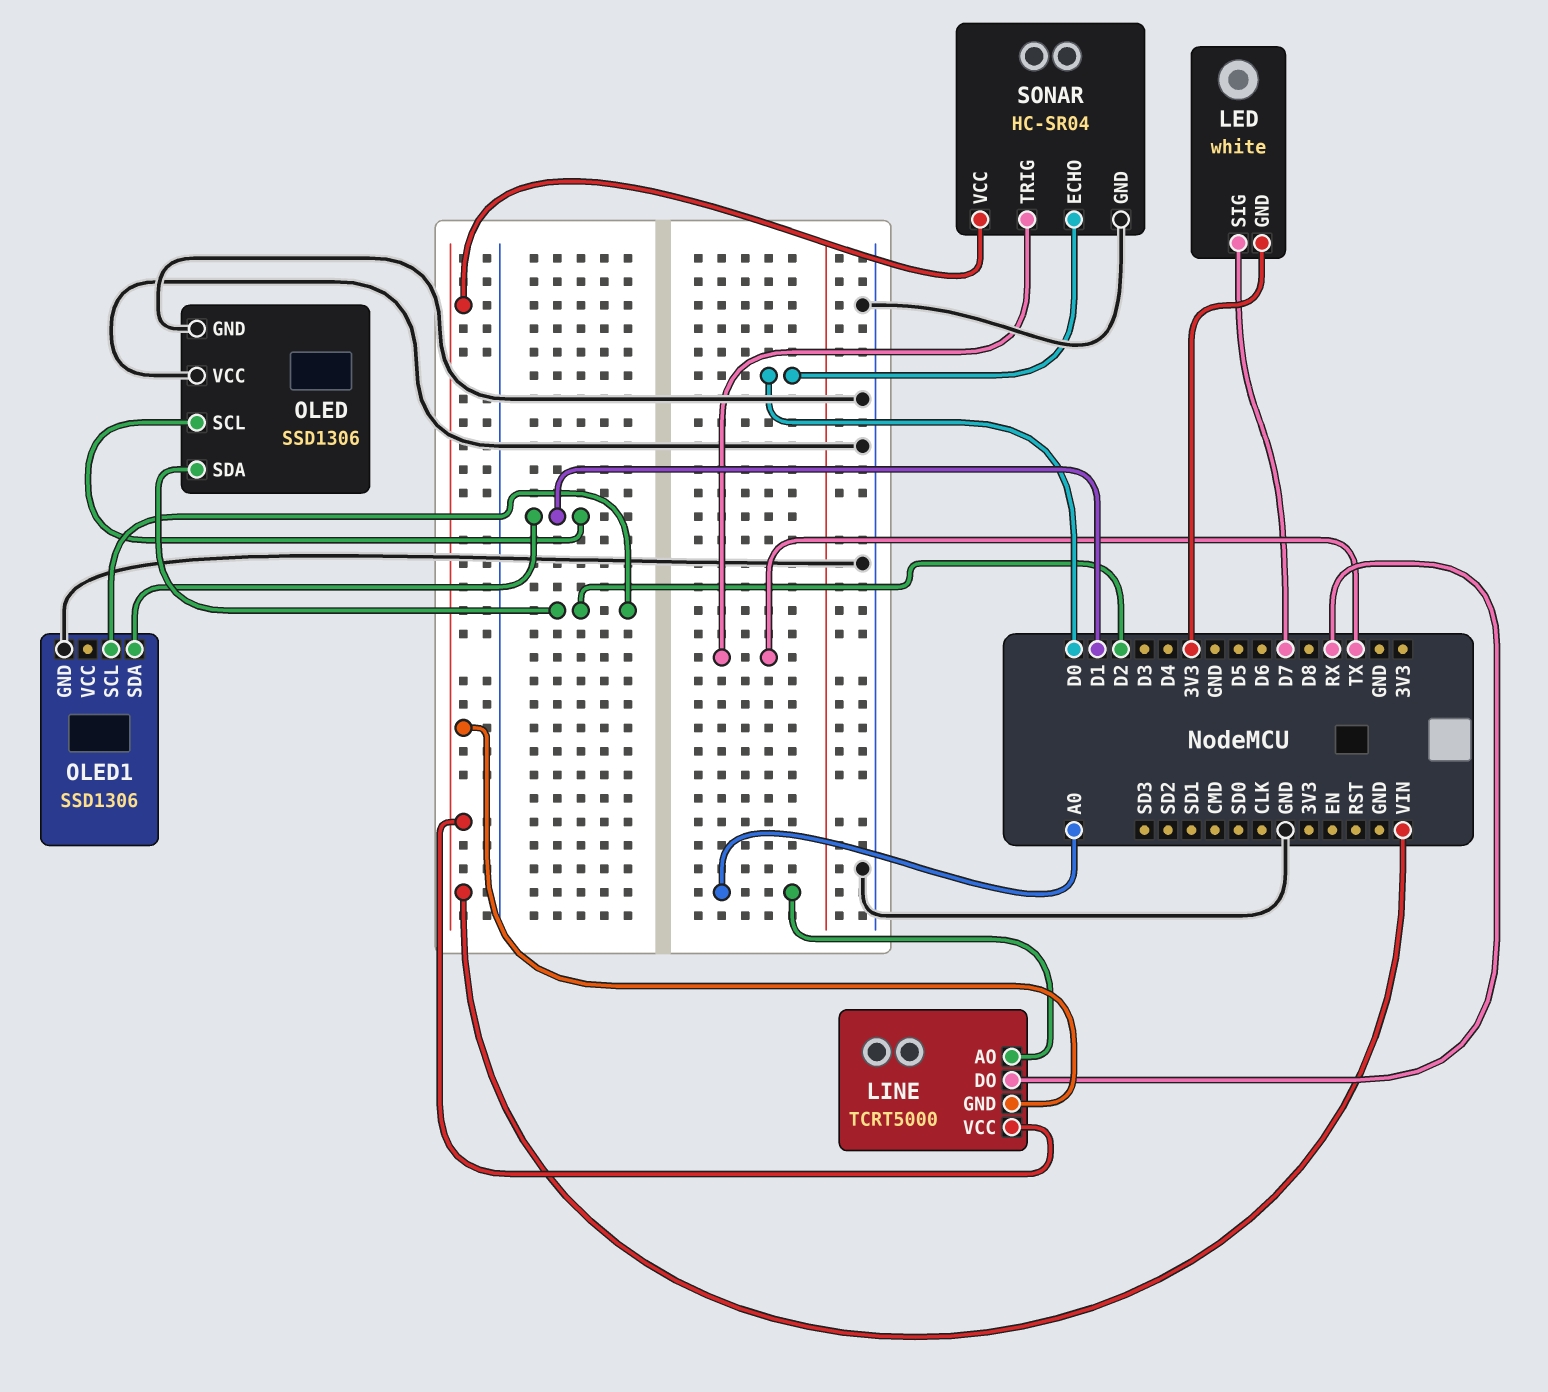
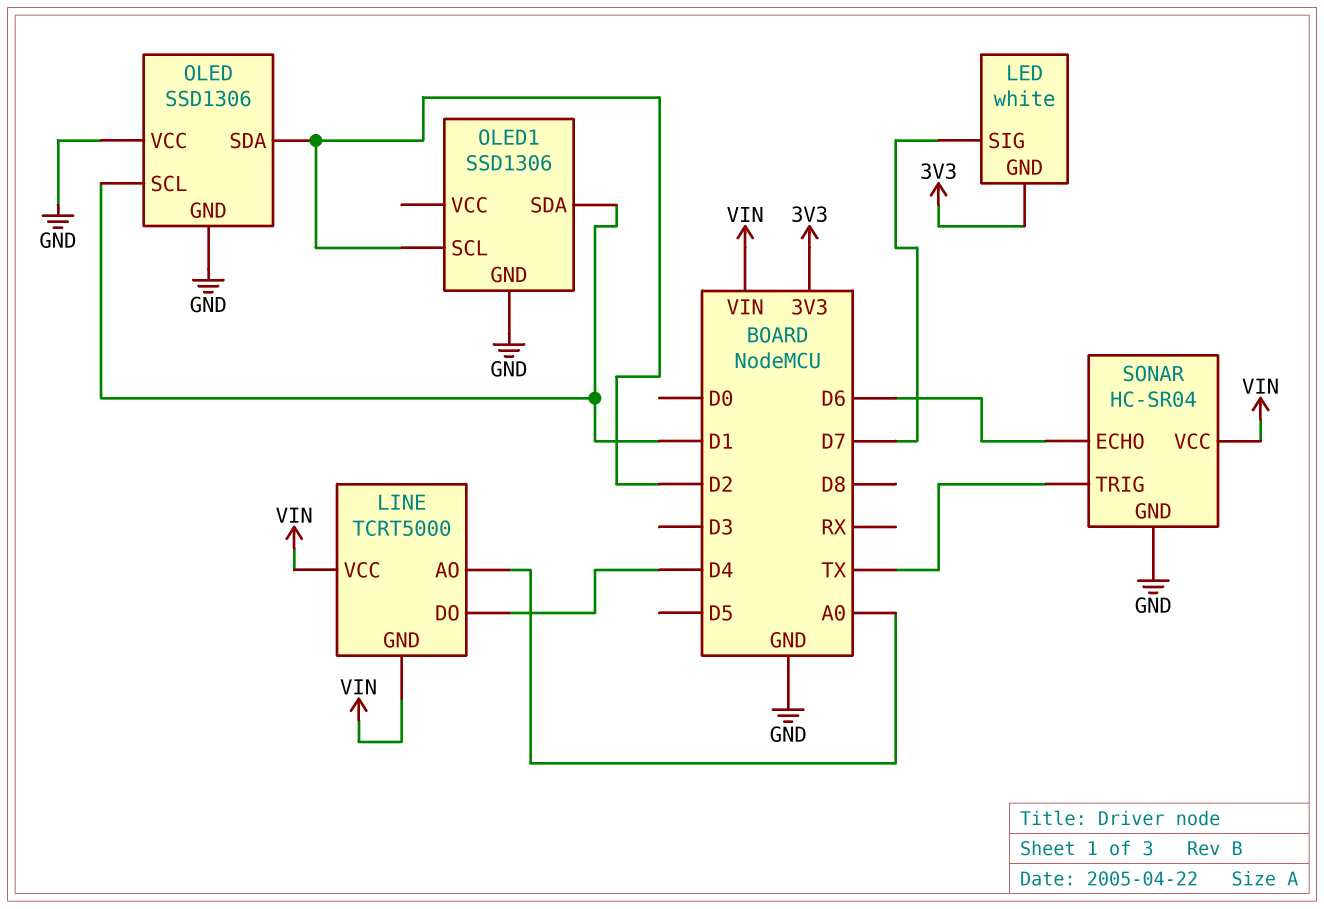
LINE pin DO: RX -> D4
SONAR pin ECHO: D0 -> D6

